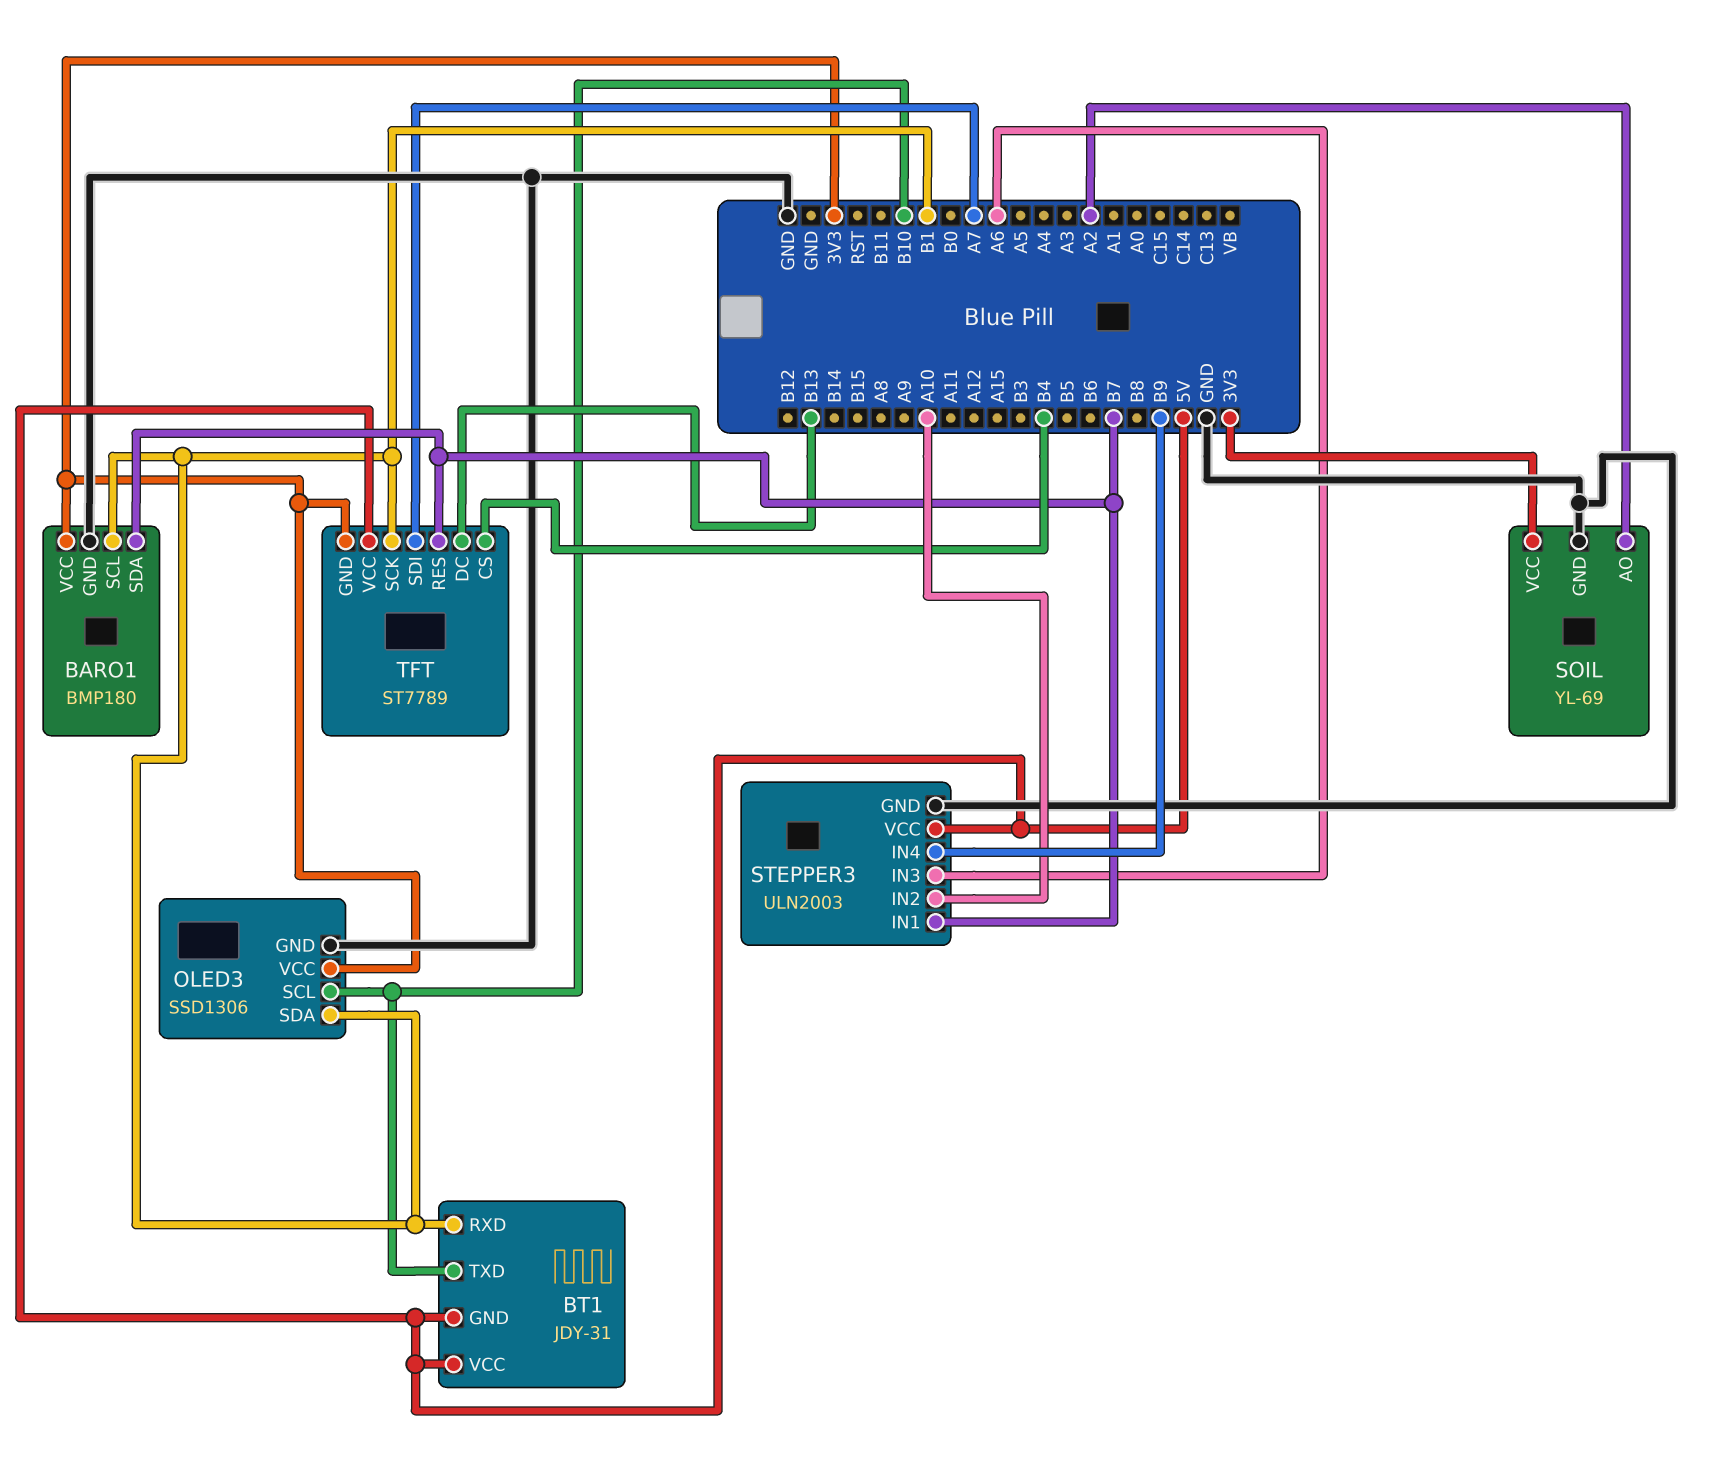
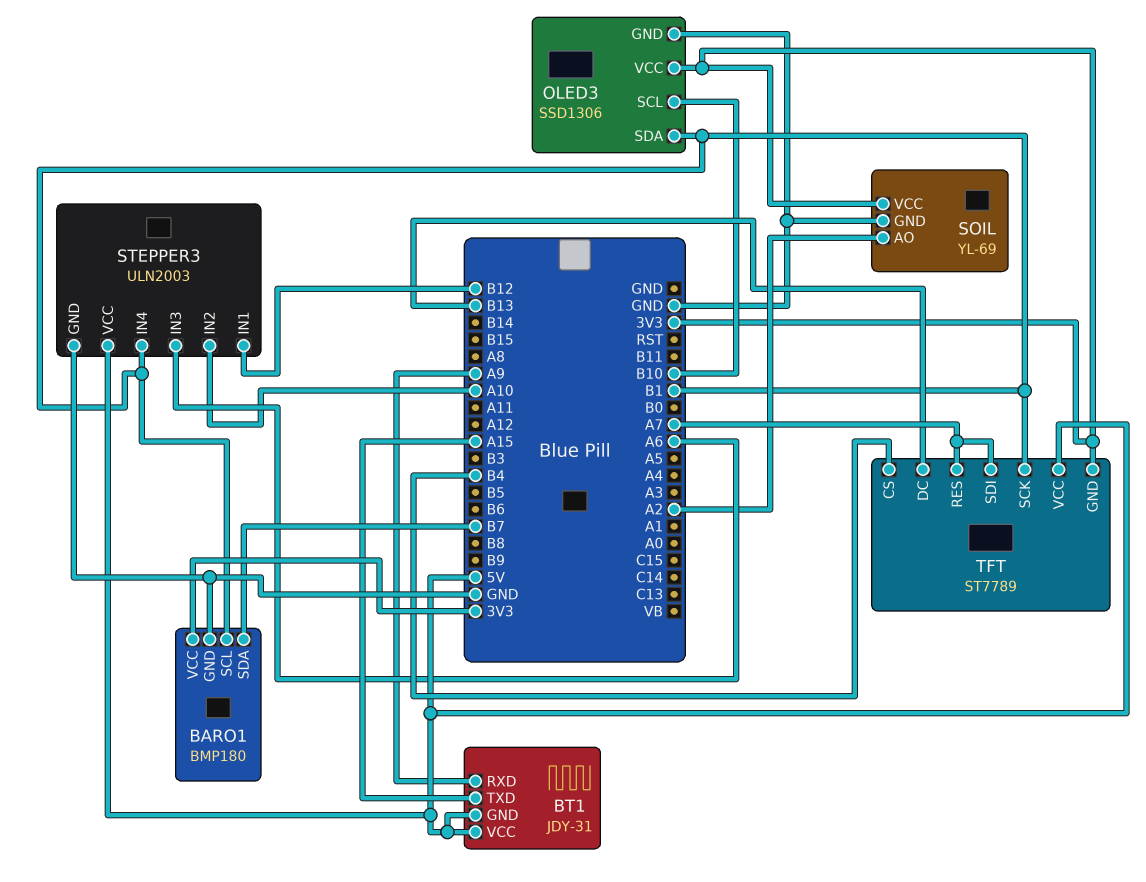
BT1 pin RXD: B1 -> A9
BT1 pin TXD: B10 -> A15
STEPPER3 pin IN1: B7 -> B12
STEPPER3 pin IN4: B9 -> B1
TFT pin RES: B7 -> A7

